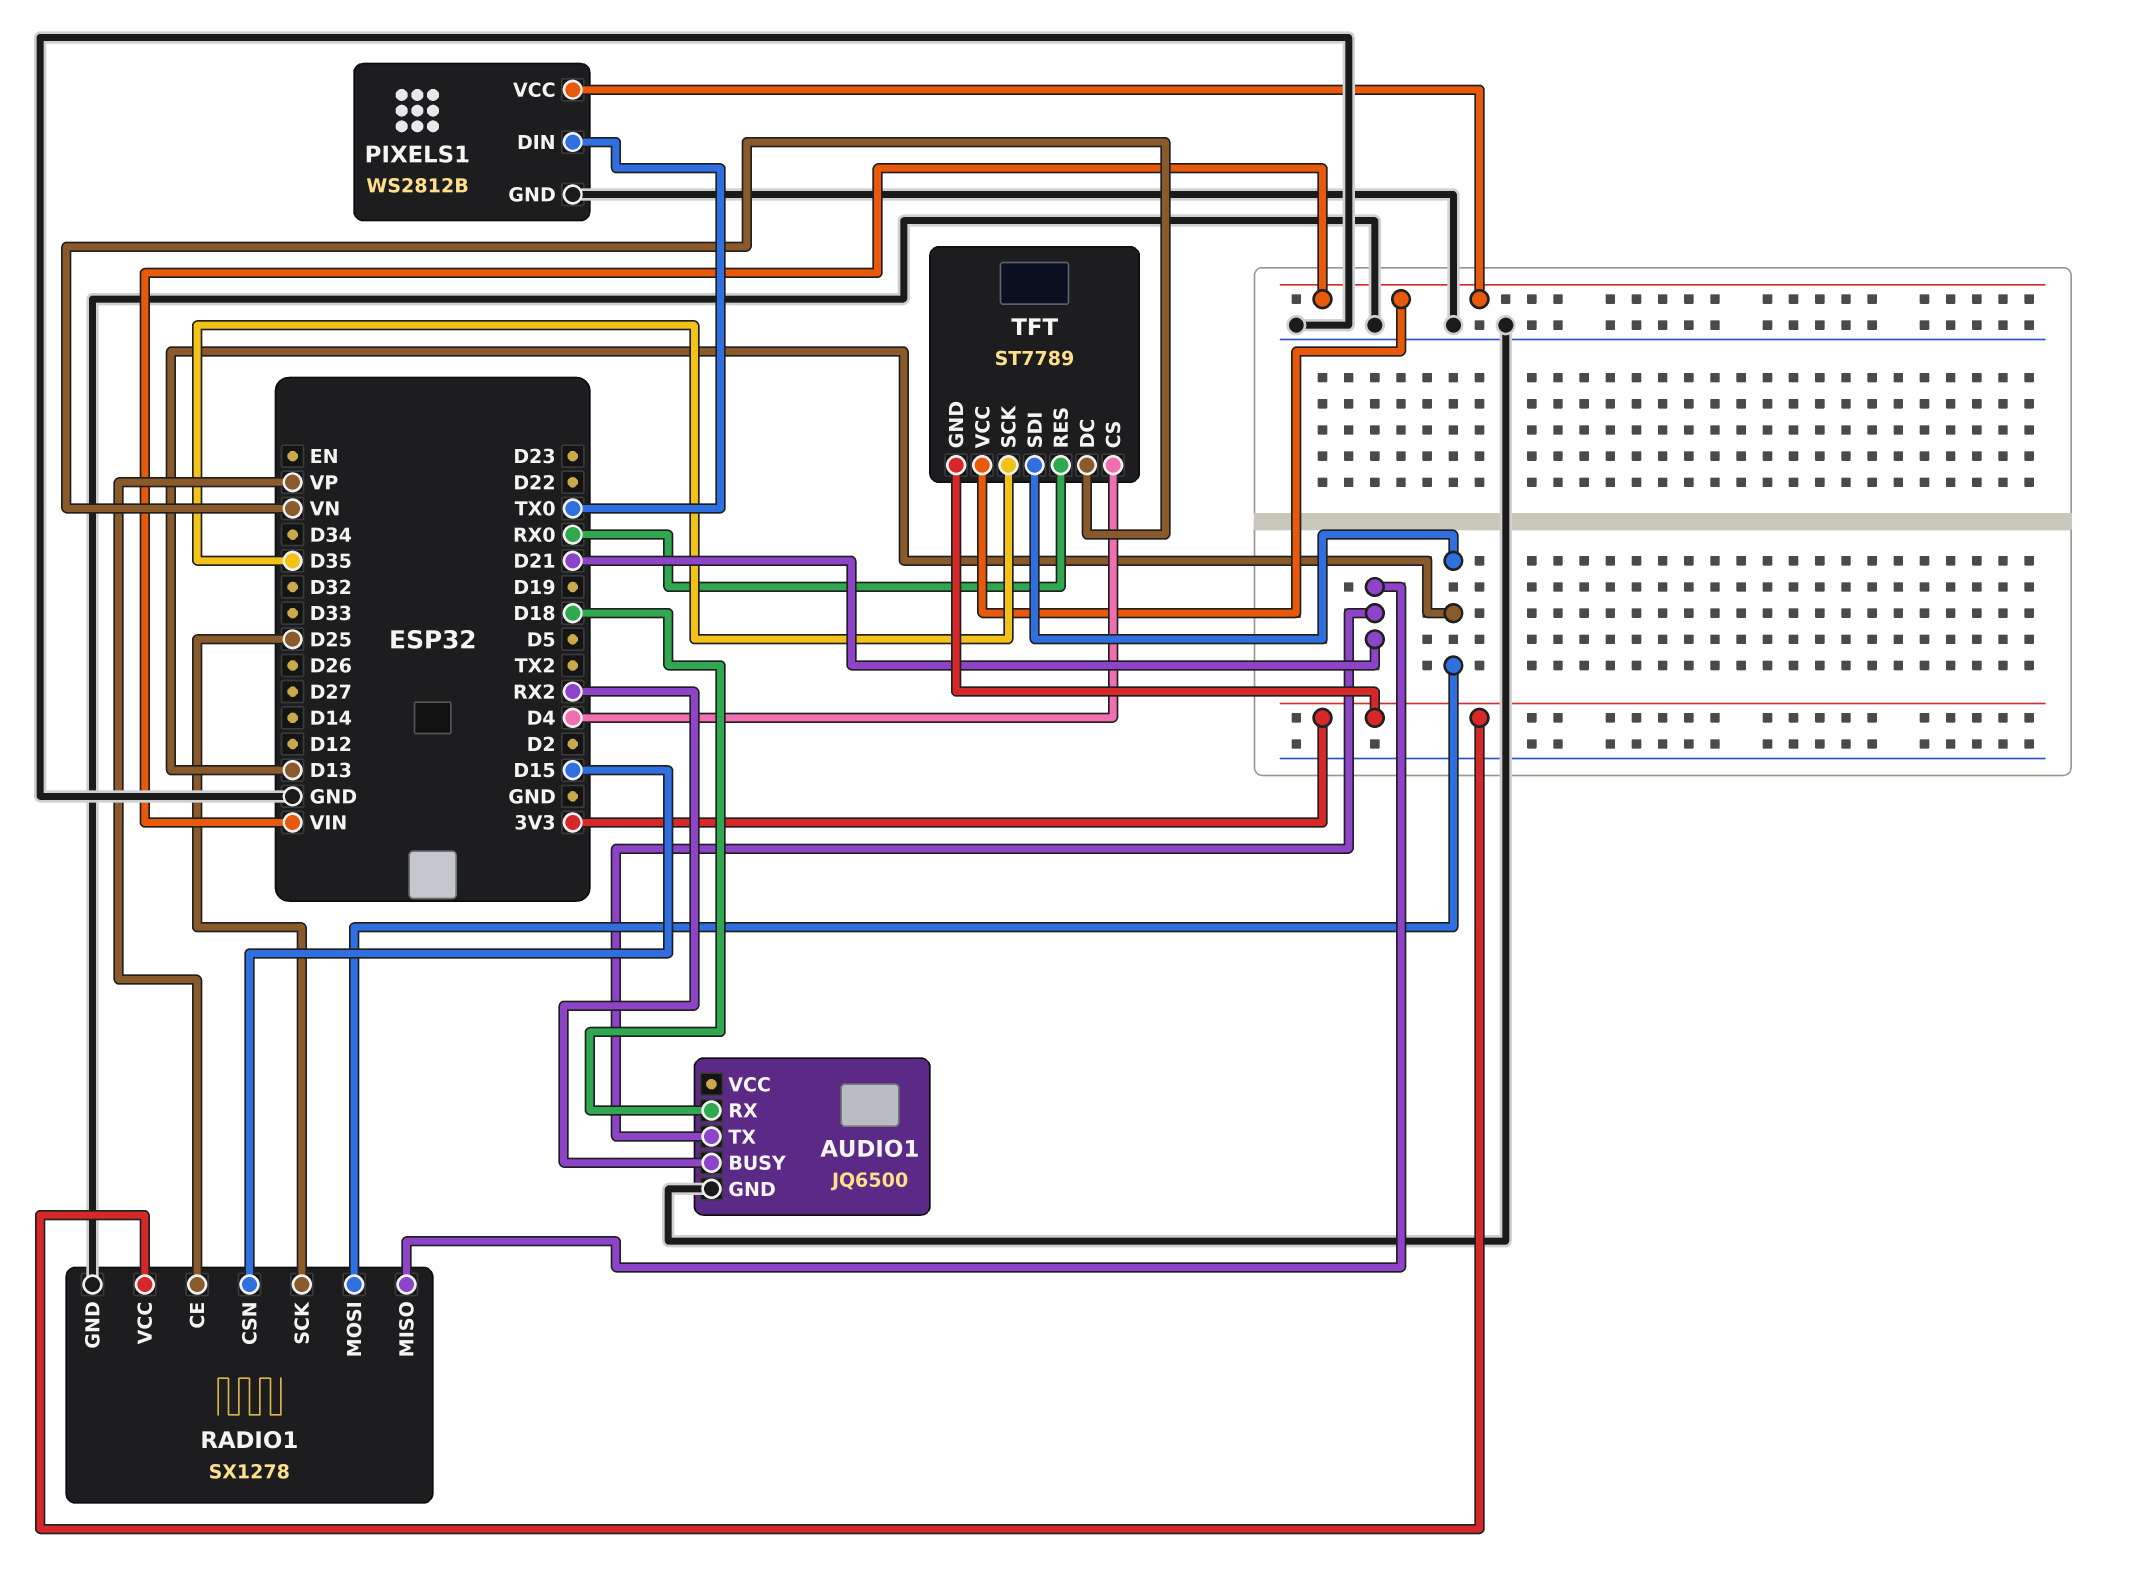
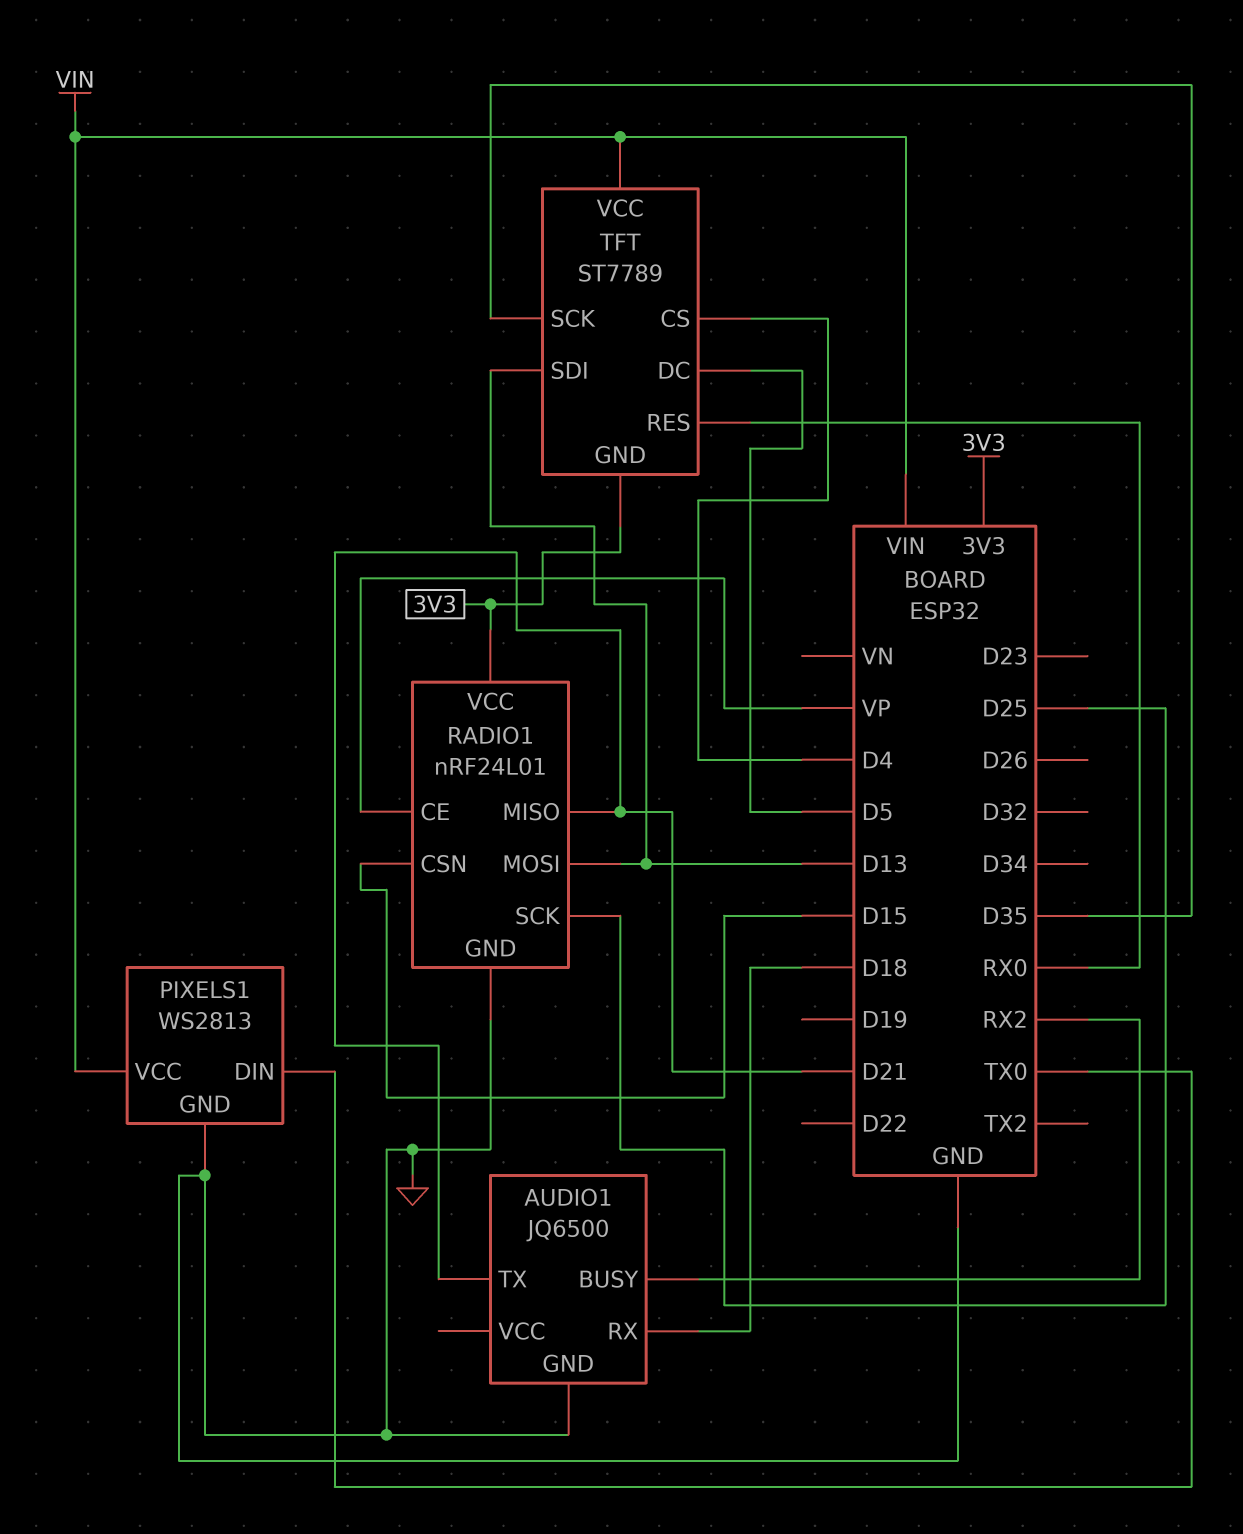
PIXELS1: WS2812B -> WS2813
RADIO1: SX1278 -> nRF24L01
TFT pin DC: VN -> D5

